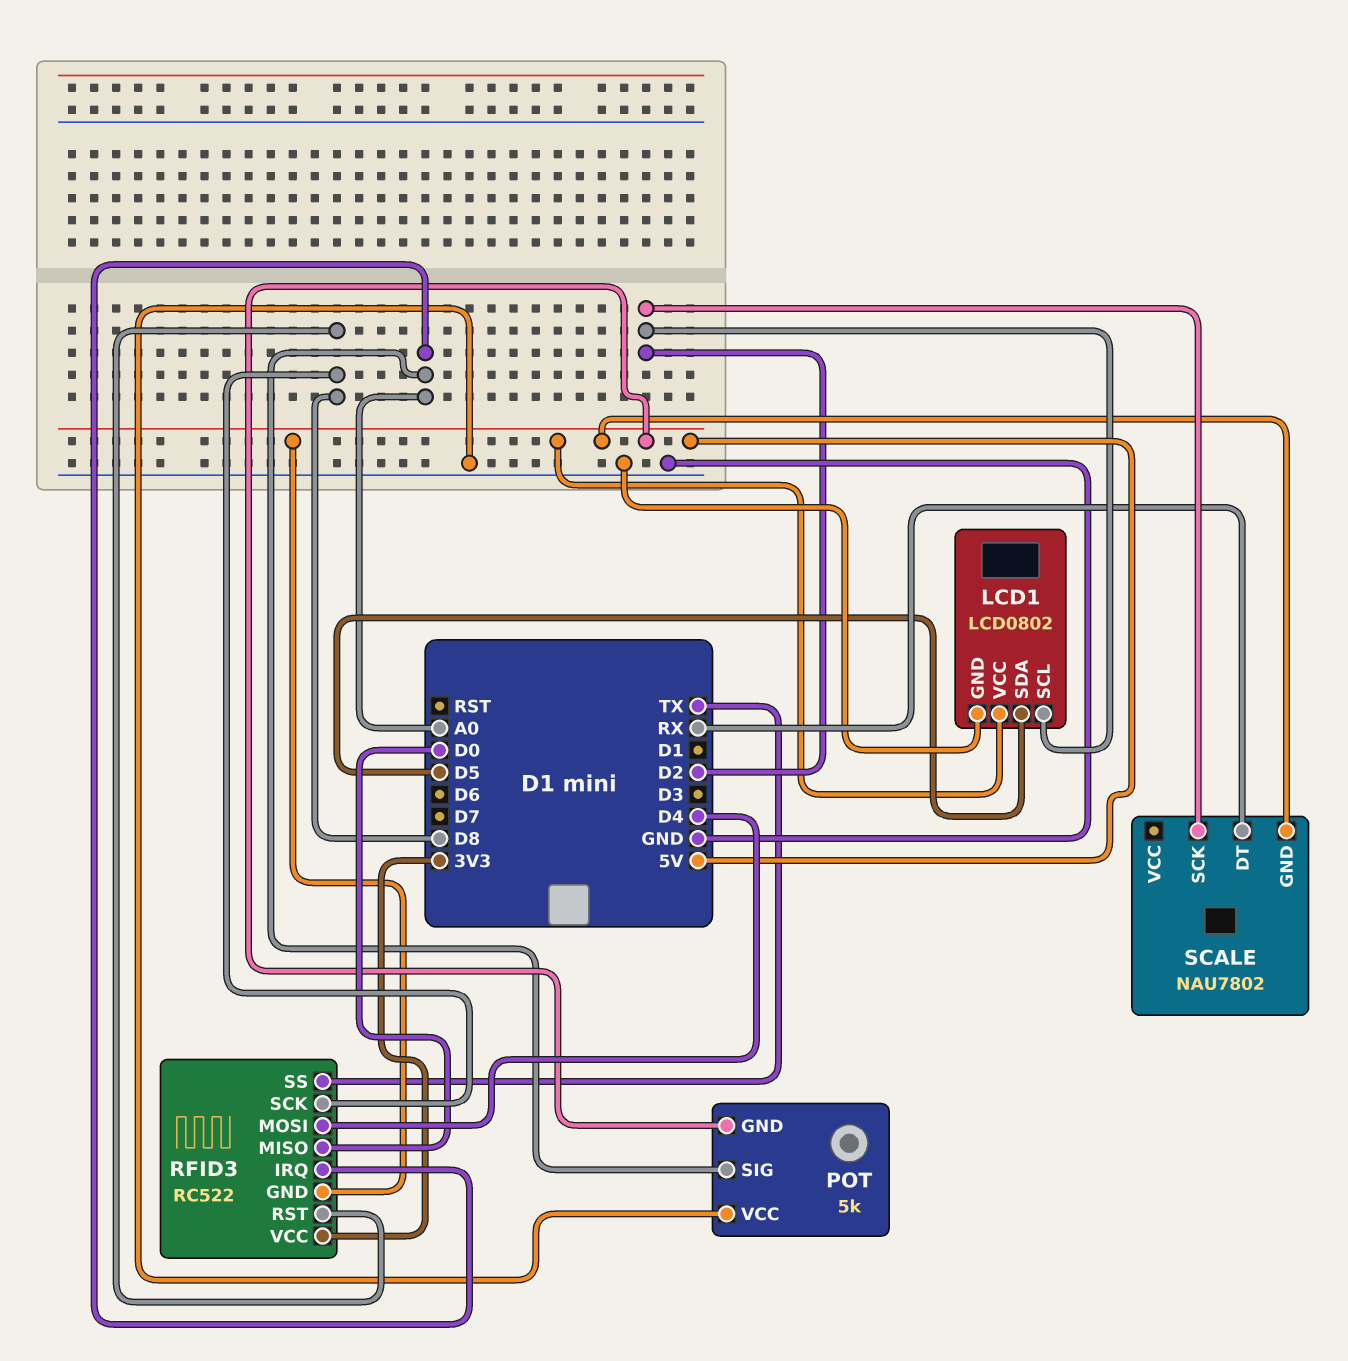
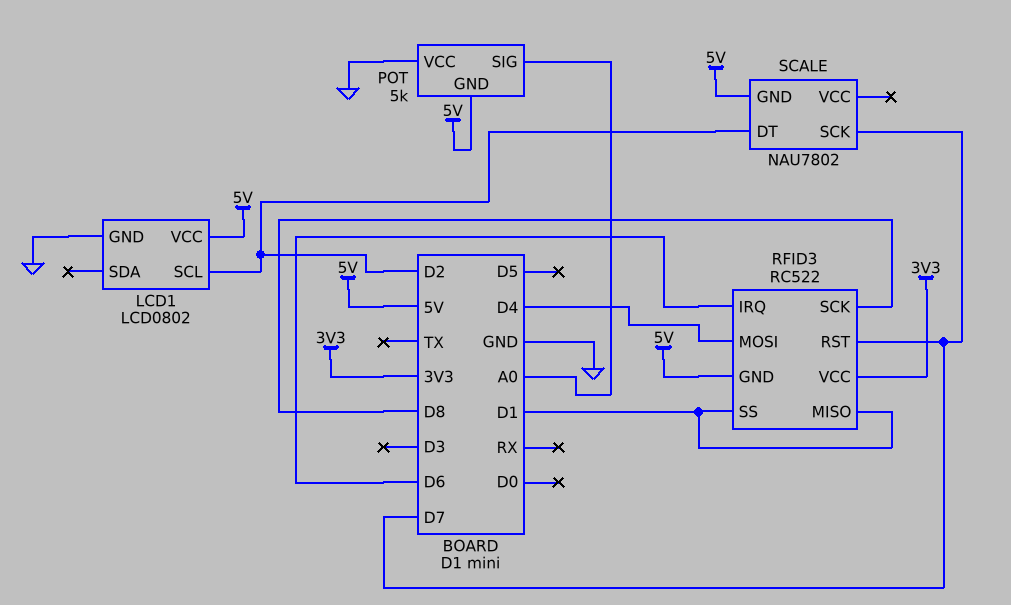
LCD1 pin SDA: D5 -> none
RFID3 pin IRQ: A0 -> D6
RFID3 pin MISO: D0 -> D1
RFID3 pin RST: D8 -> D7
RFID3 pin SS: TX -> D1
SCALE pin DT: RX -> D2
SCALE pin SCK: D2 -> D7

